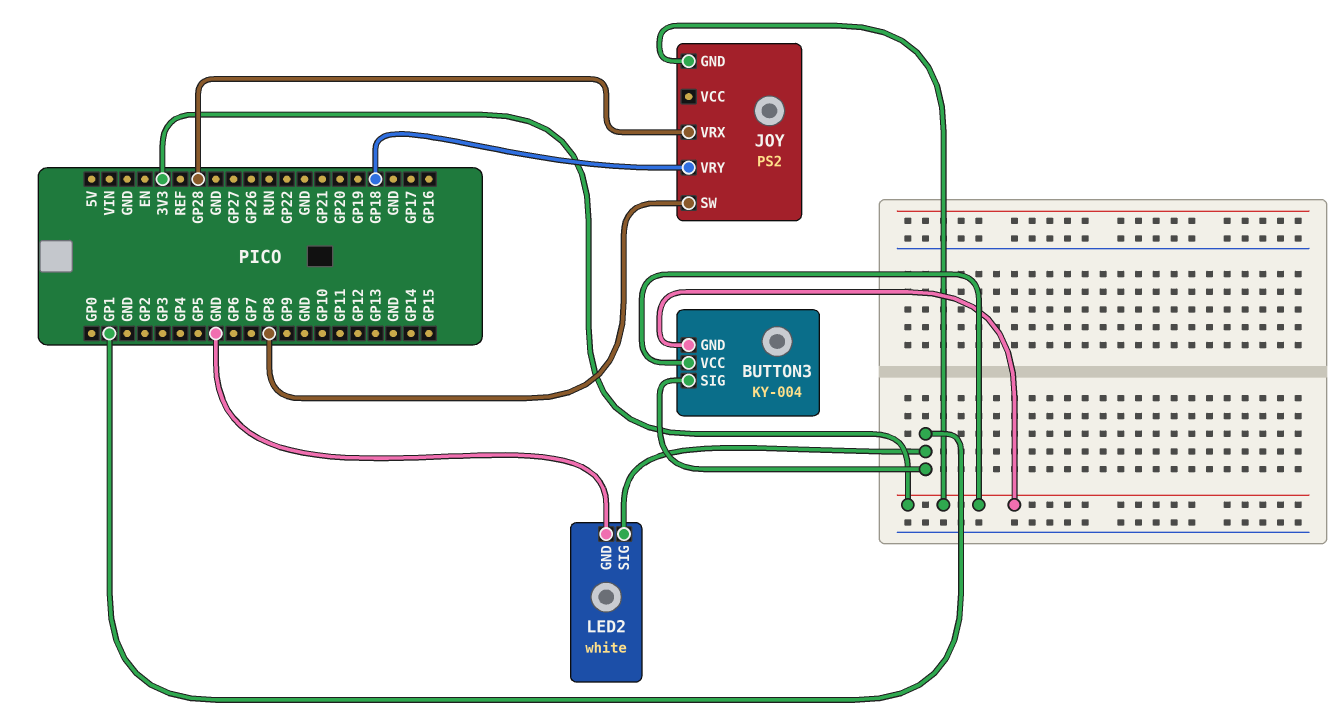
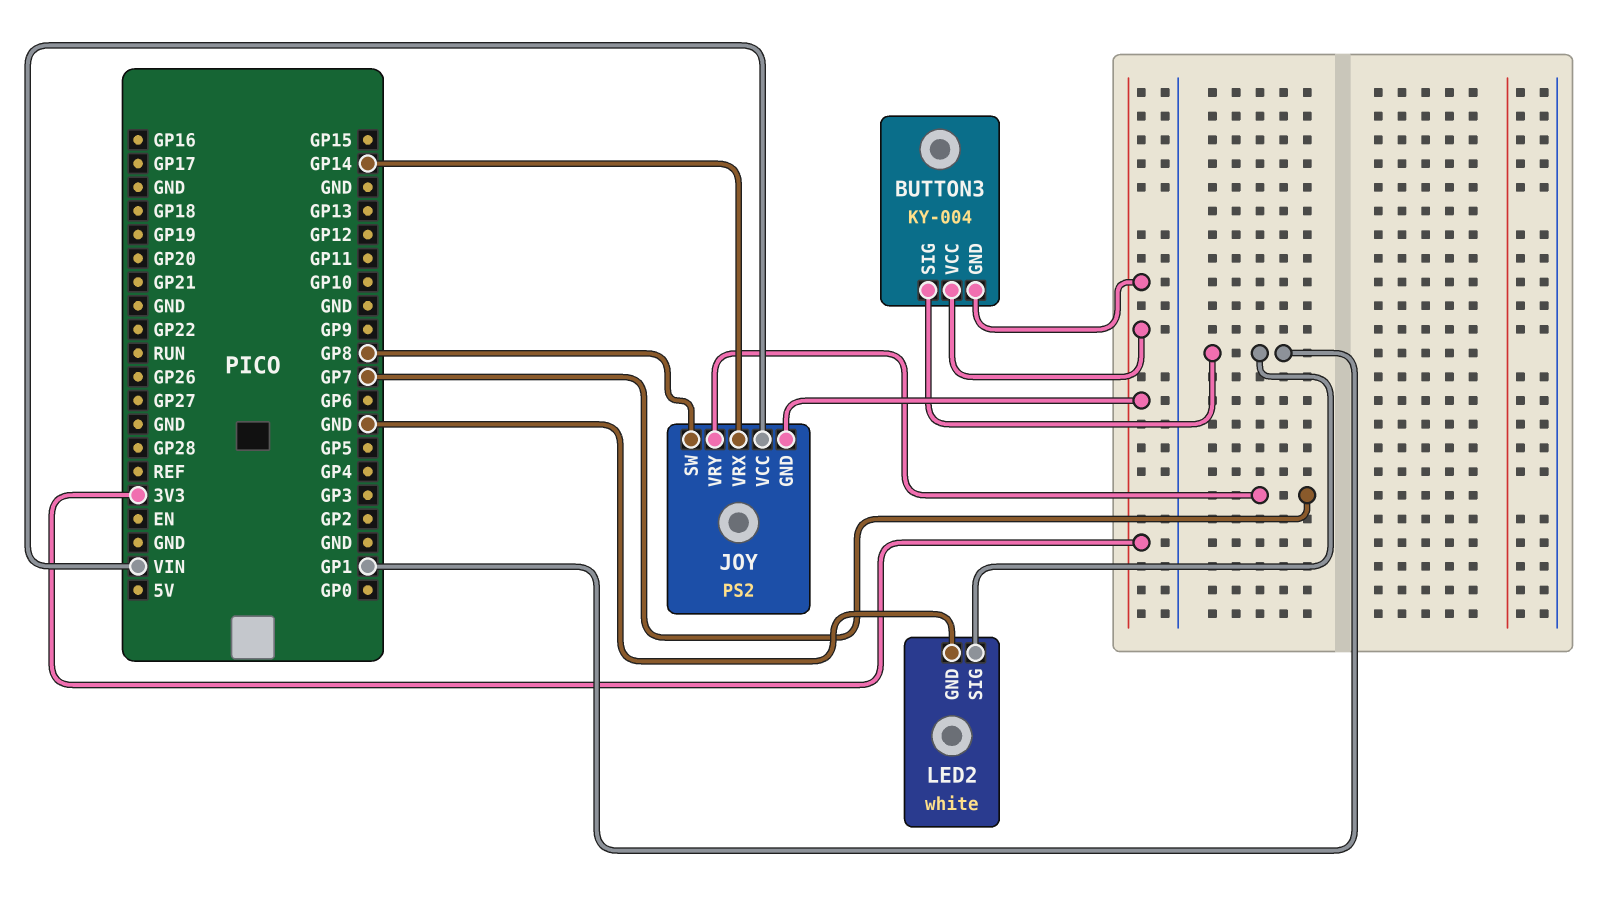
JOY pin VCC: none -> VIN
JOY pin VRX: GP28 -> GP14
JOY pin VRY: GP18 -> GP7

